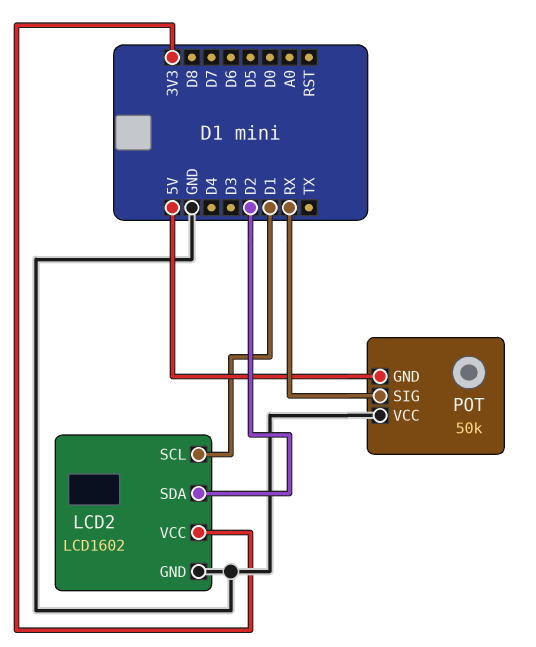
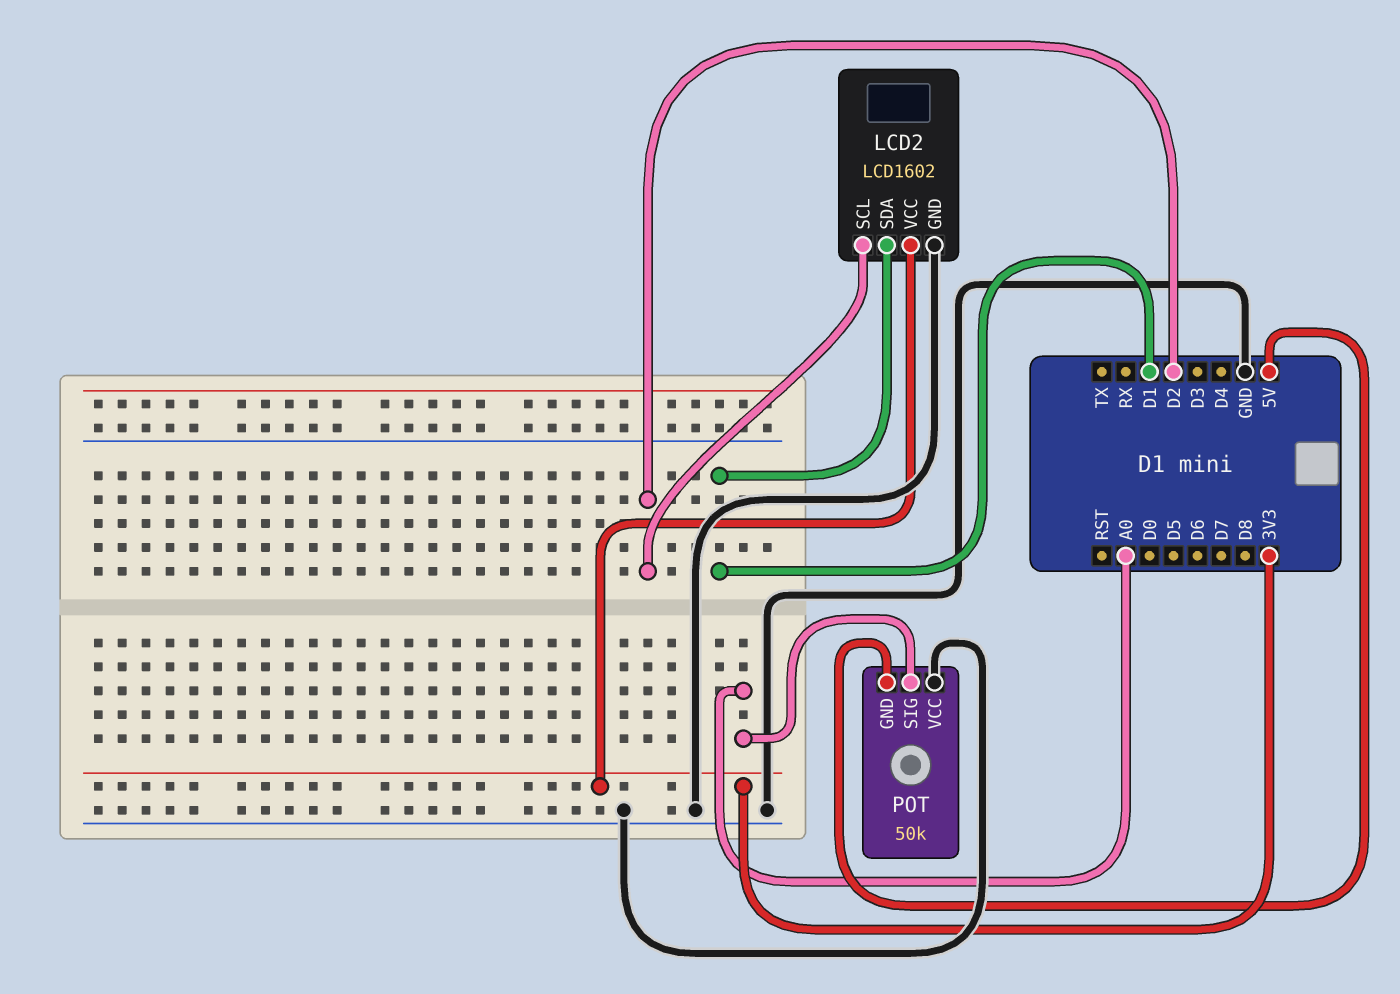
LCD2 pin SCL: D1 -> D2
LCD2 pin SDA: D2 -> D1
POT pin SIG: RX -> A0

